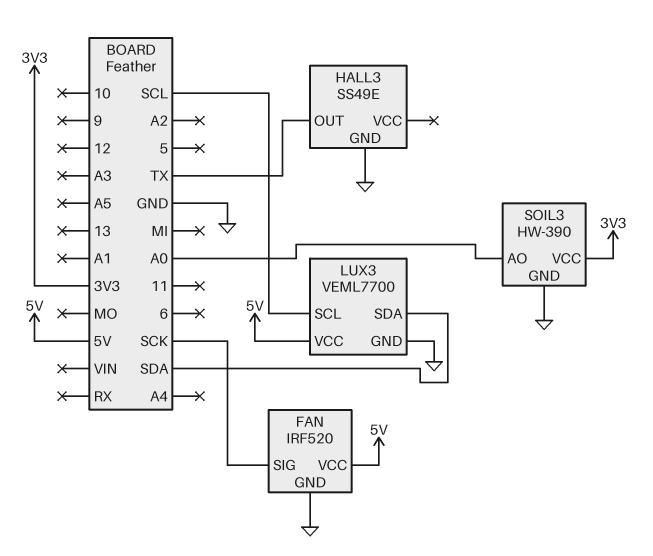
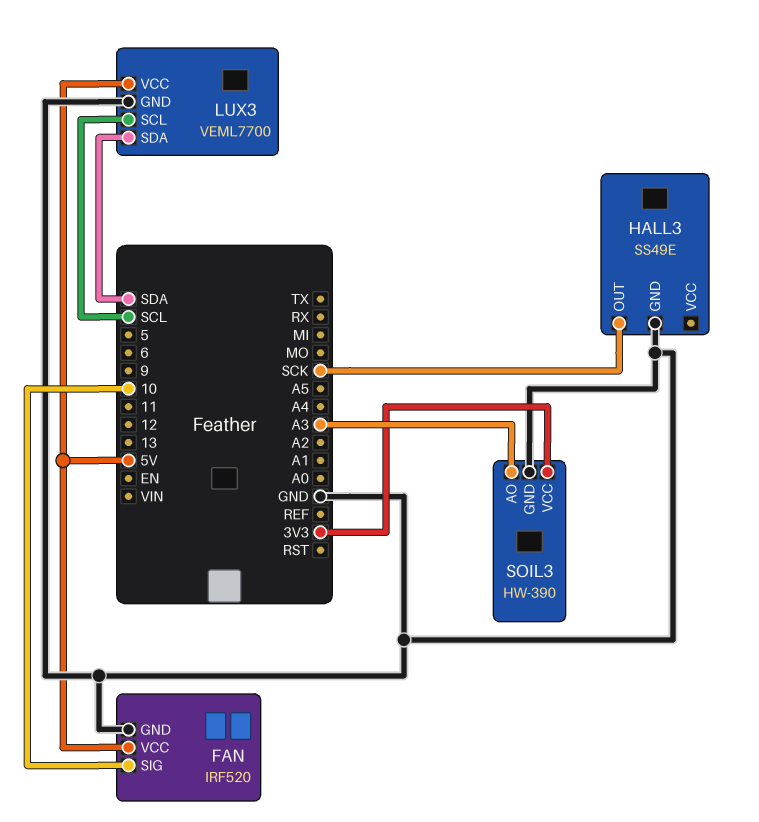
FAN pin SIG: SCK -> 10
HALL3 pin OUT: TX -> SCK
SOIL3 pin AO: A0 -> A3

